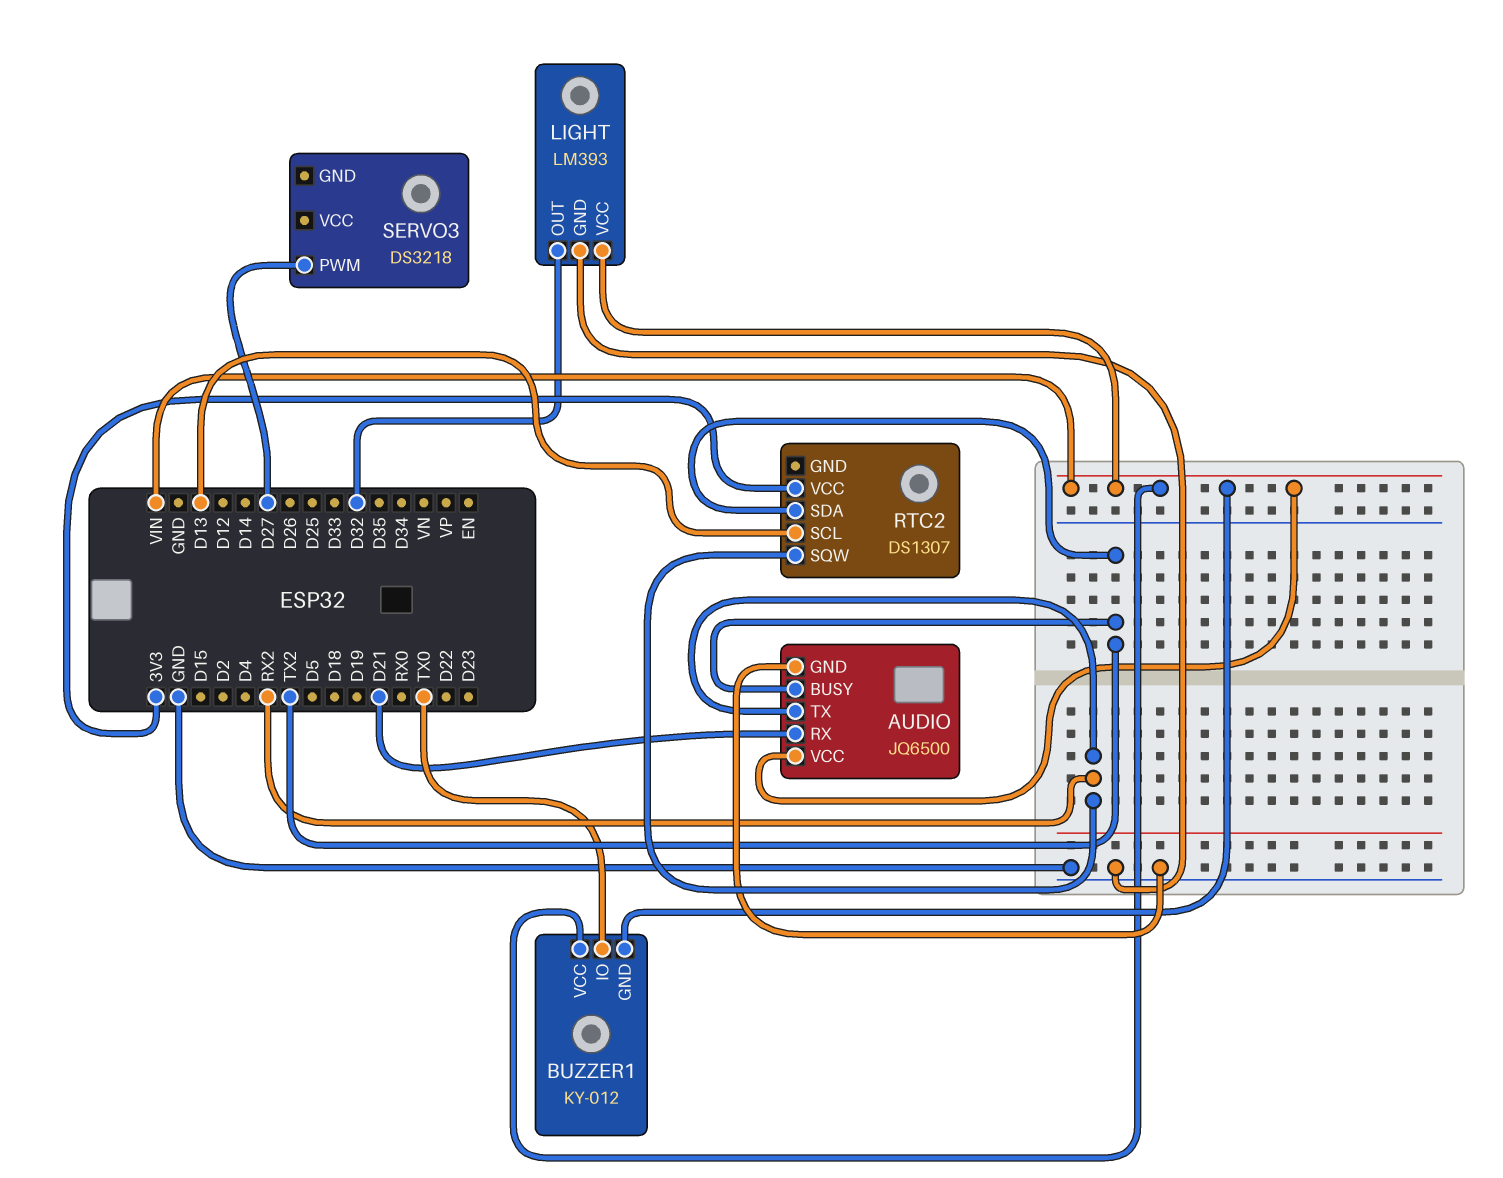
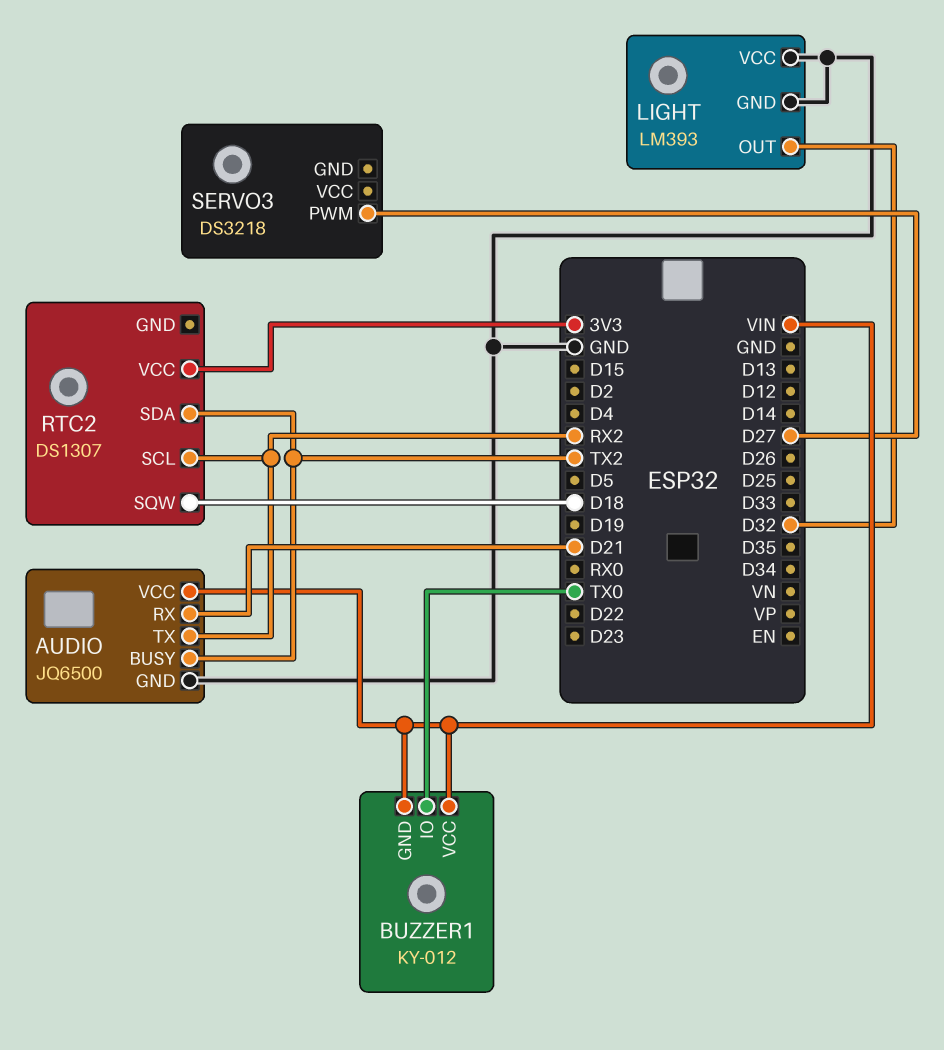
LIGHT pin VCC: VIN -> GND
RTC2 pin SCL: D13 -> RX2
RTC2 pin SQW: RX2 -> D18

